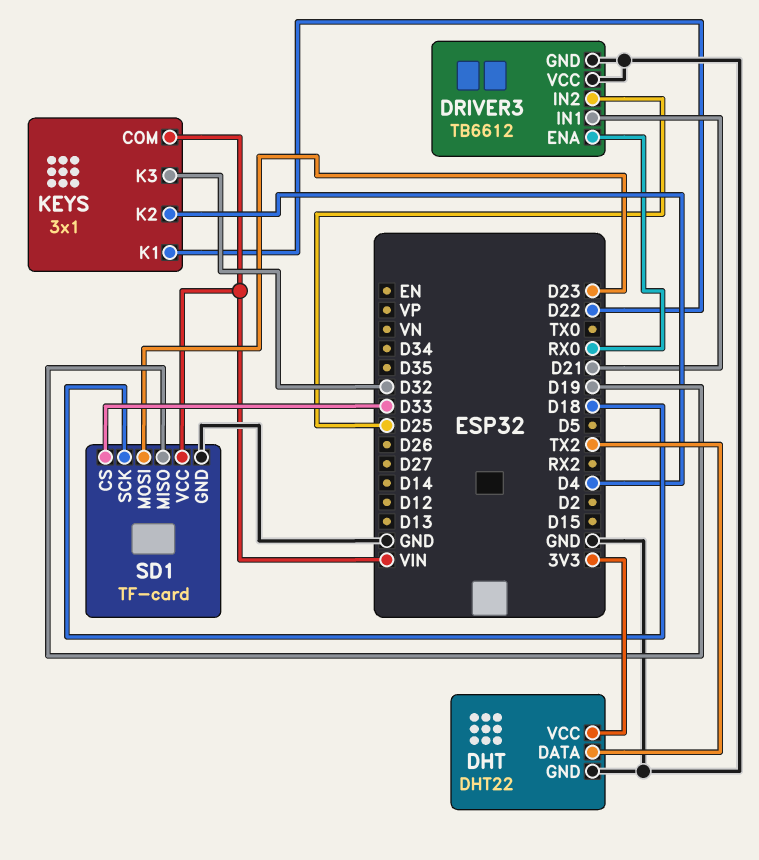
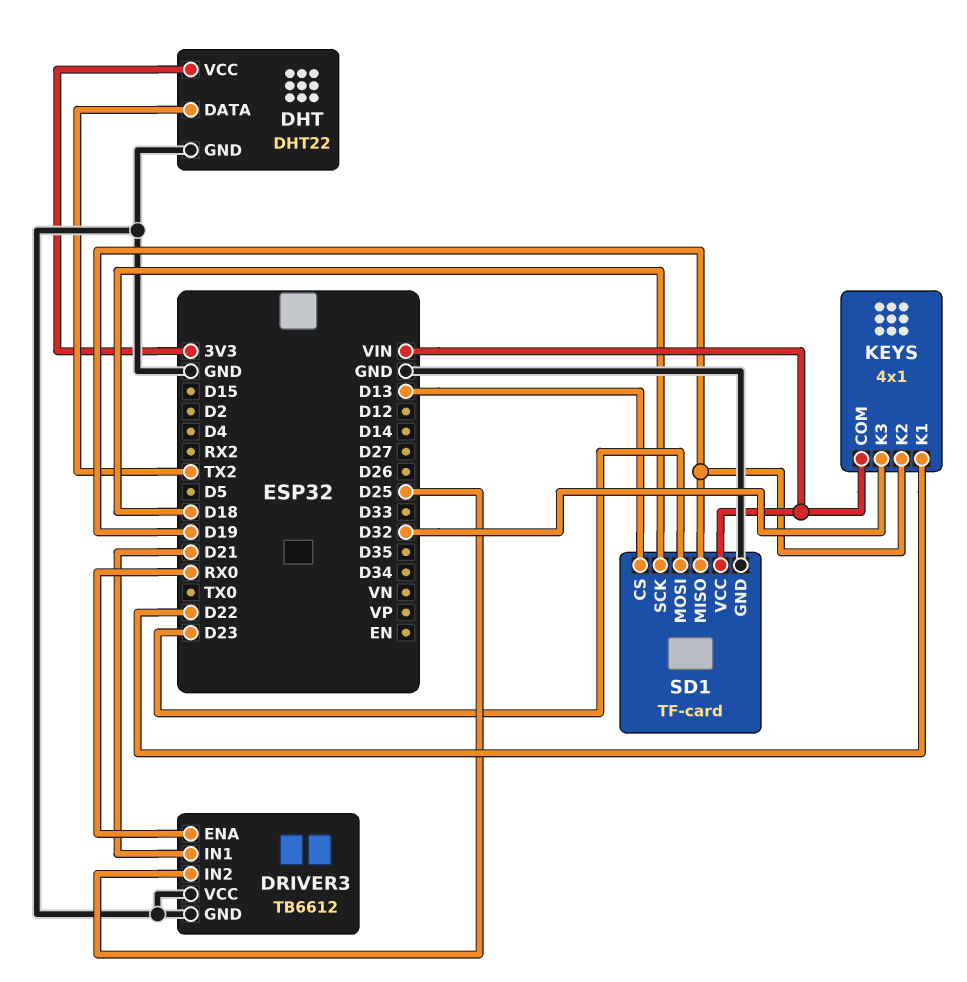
KEYS: 3x1 -> 4x1
KEYS pin K2: D4 -> D19
SD1 pin CS: D33 -> D13

